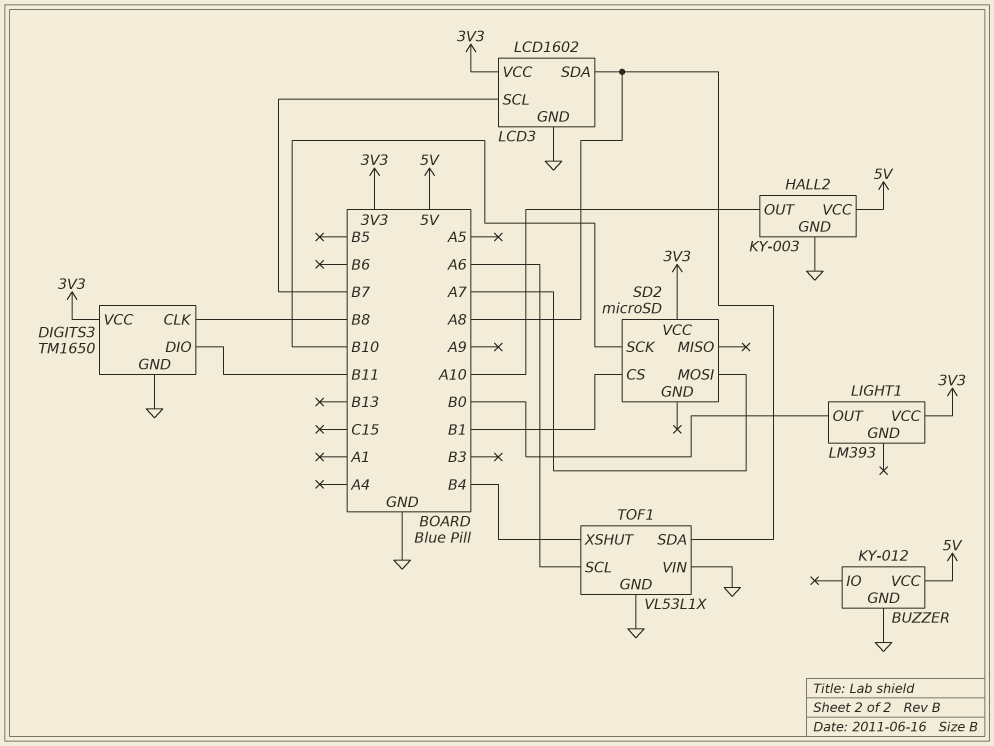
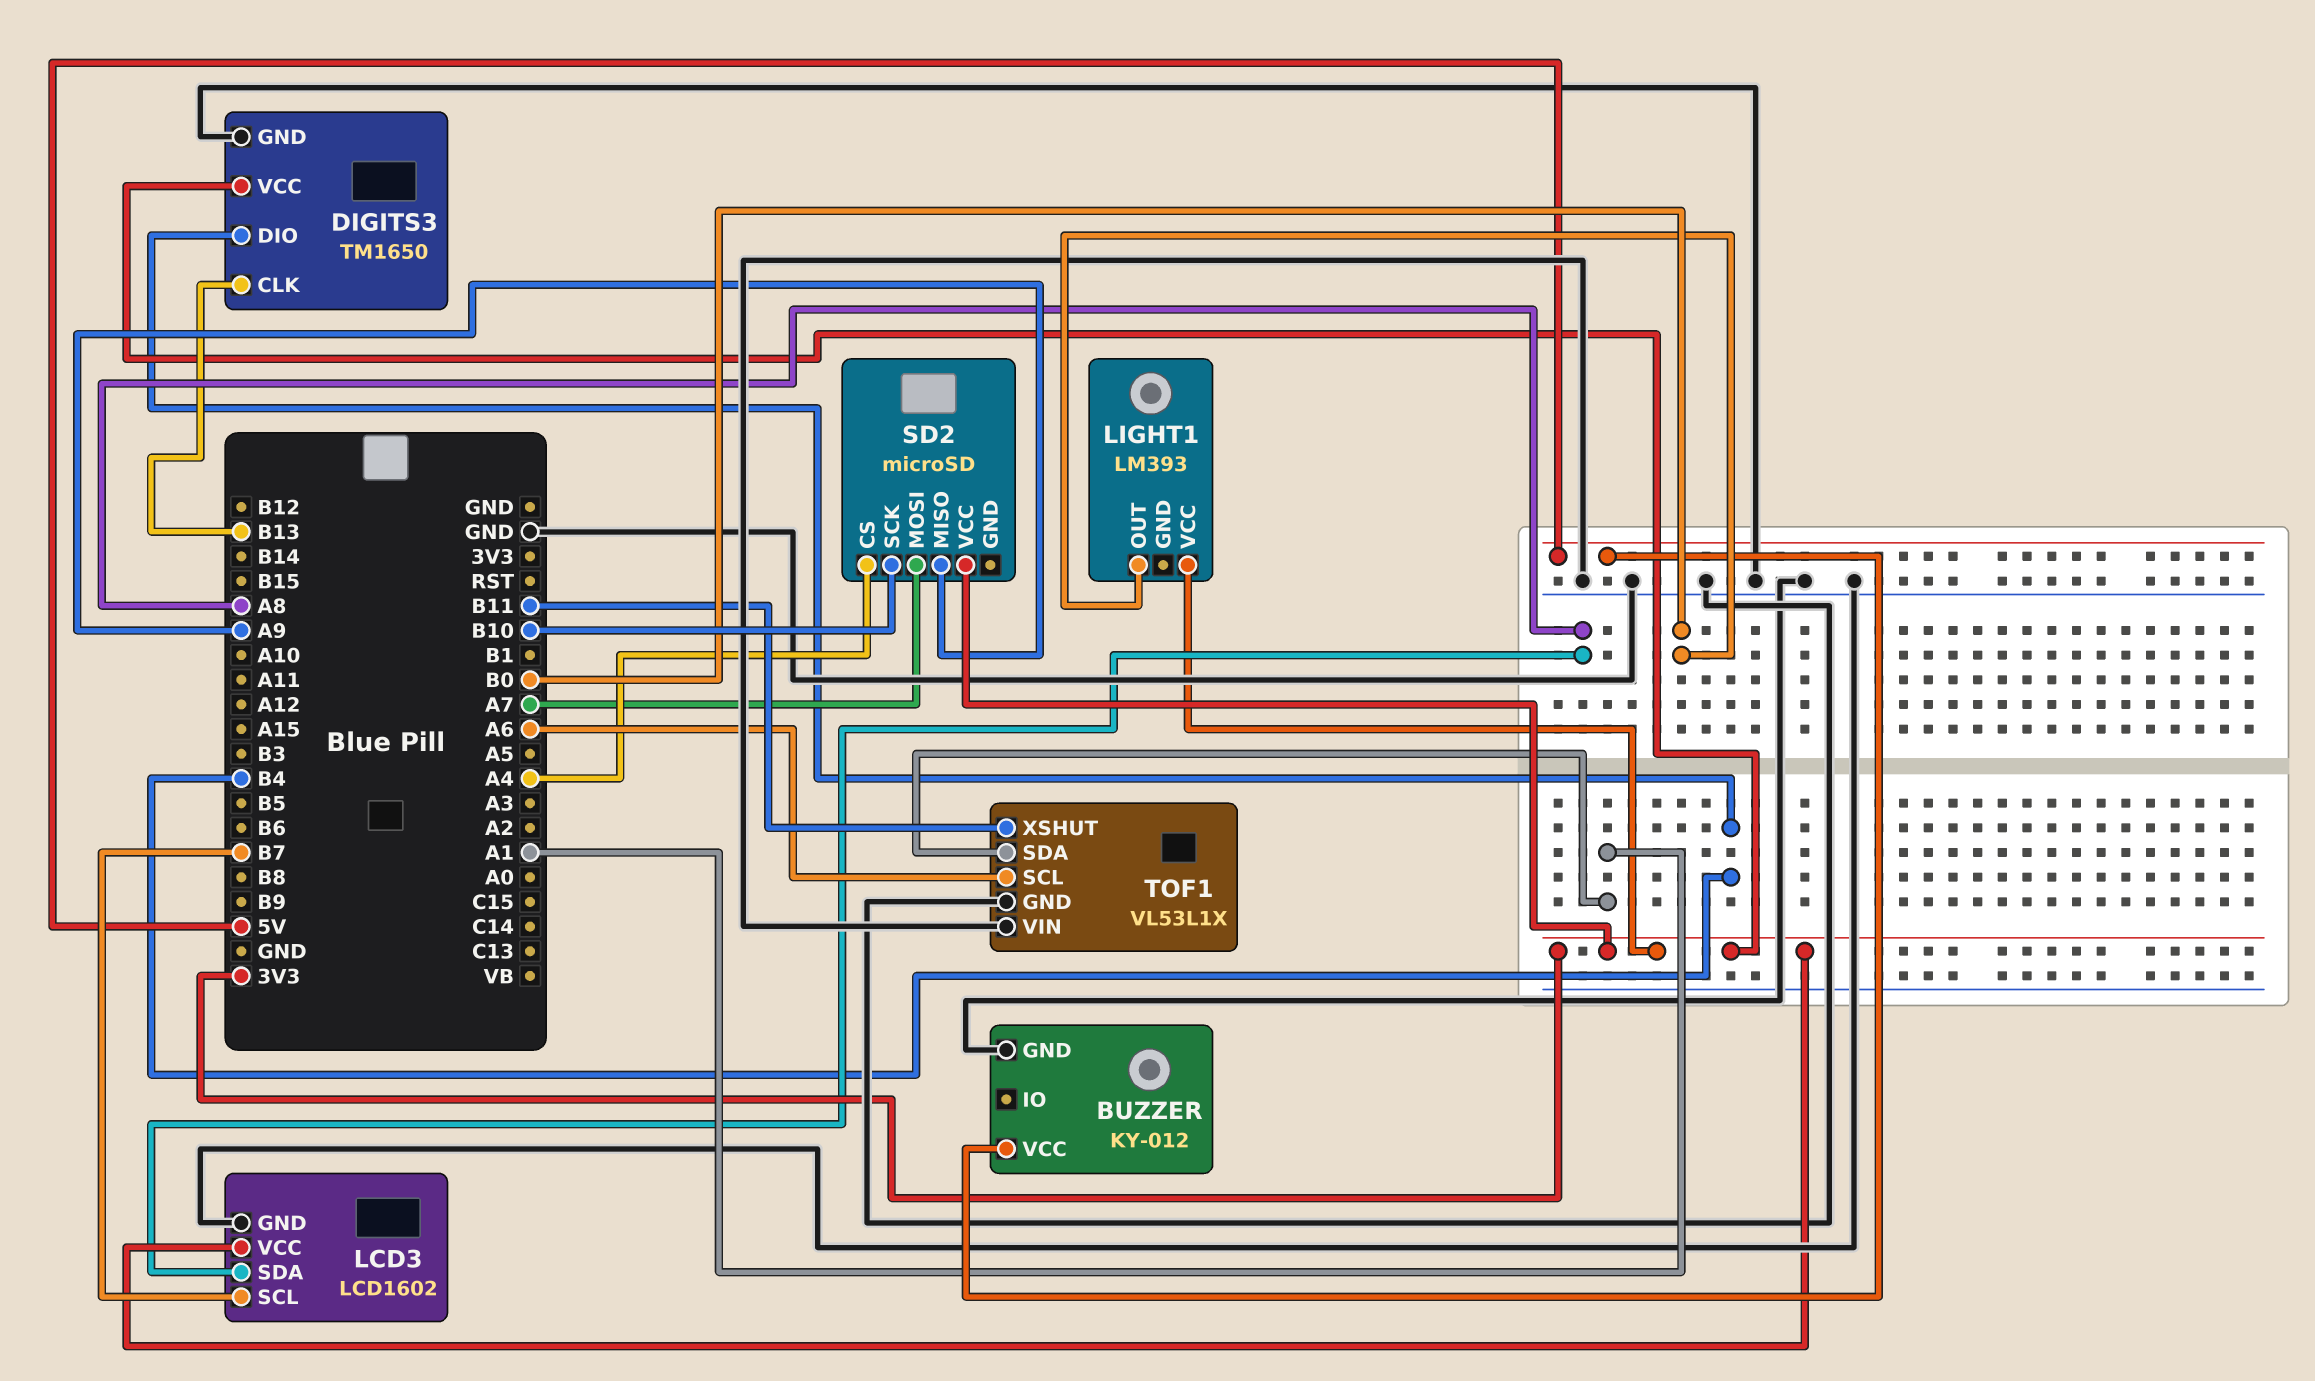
DIGITS3 pin CLK: B8 -> B13
DIGITS3 pin DIO: B11 -> B4
HALL2: KY-003 -> none
HALL2 pin GND: GND -> none
HALL2 pin OUT: A10 -> none
HALL2 pin VCC: 5V -> none
SD2 pin CS: B1 -> A4
SD2 pin MISO: none -> A9
TOF1 pin SDA: A8 -> A1
TOF1 pin XSHUT: B4 -> B11

